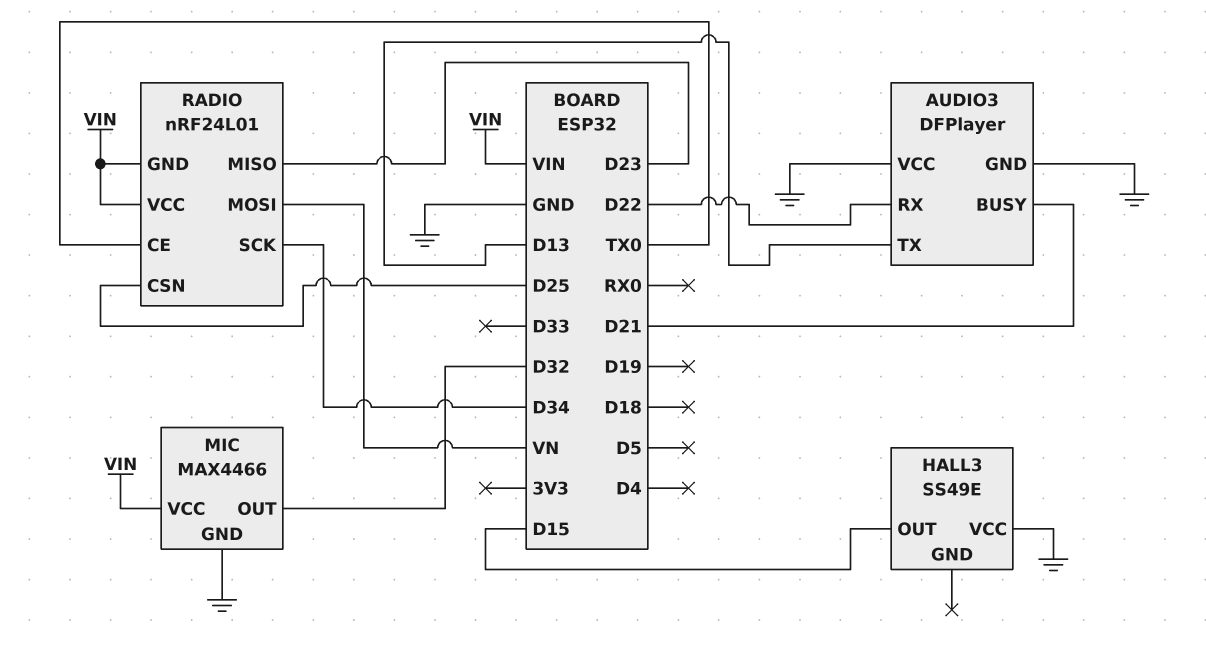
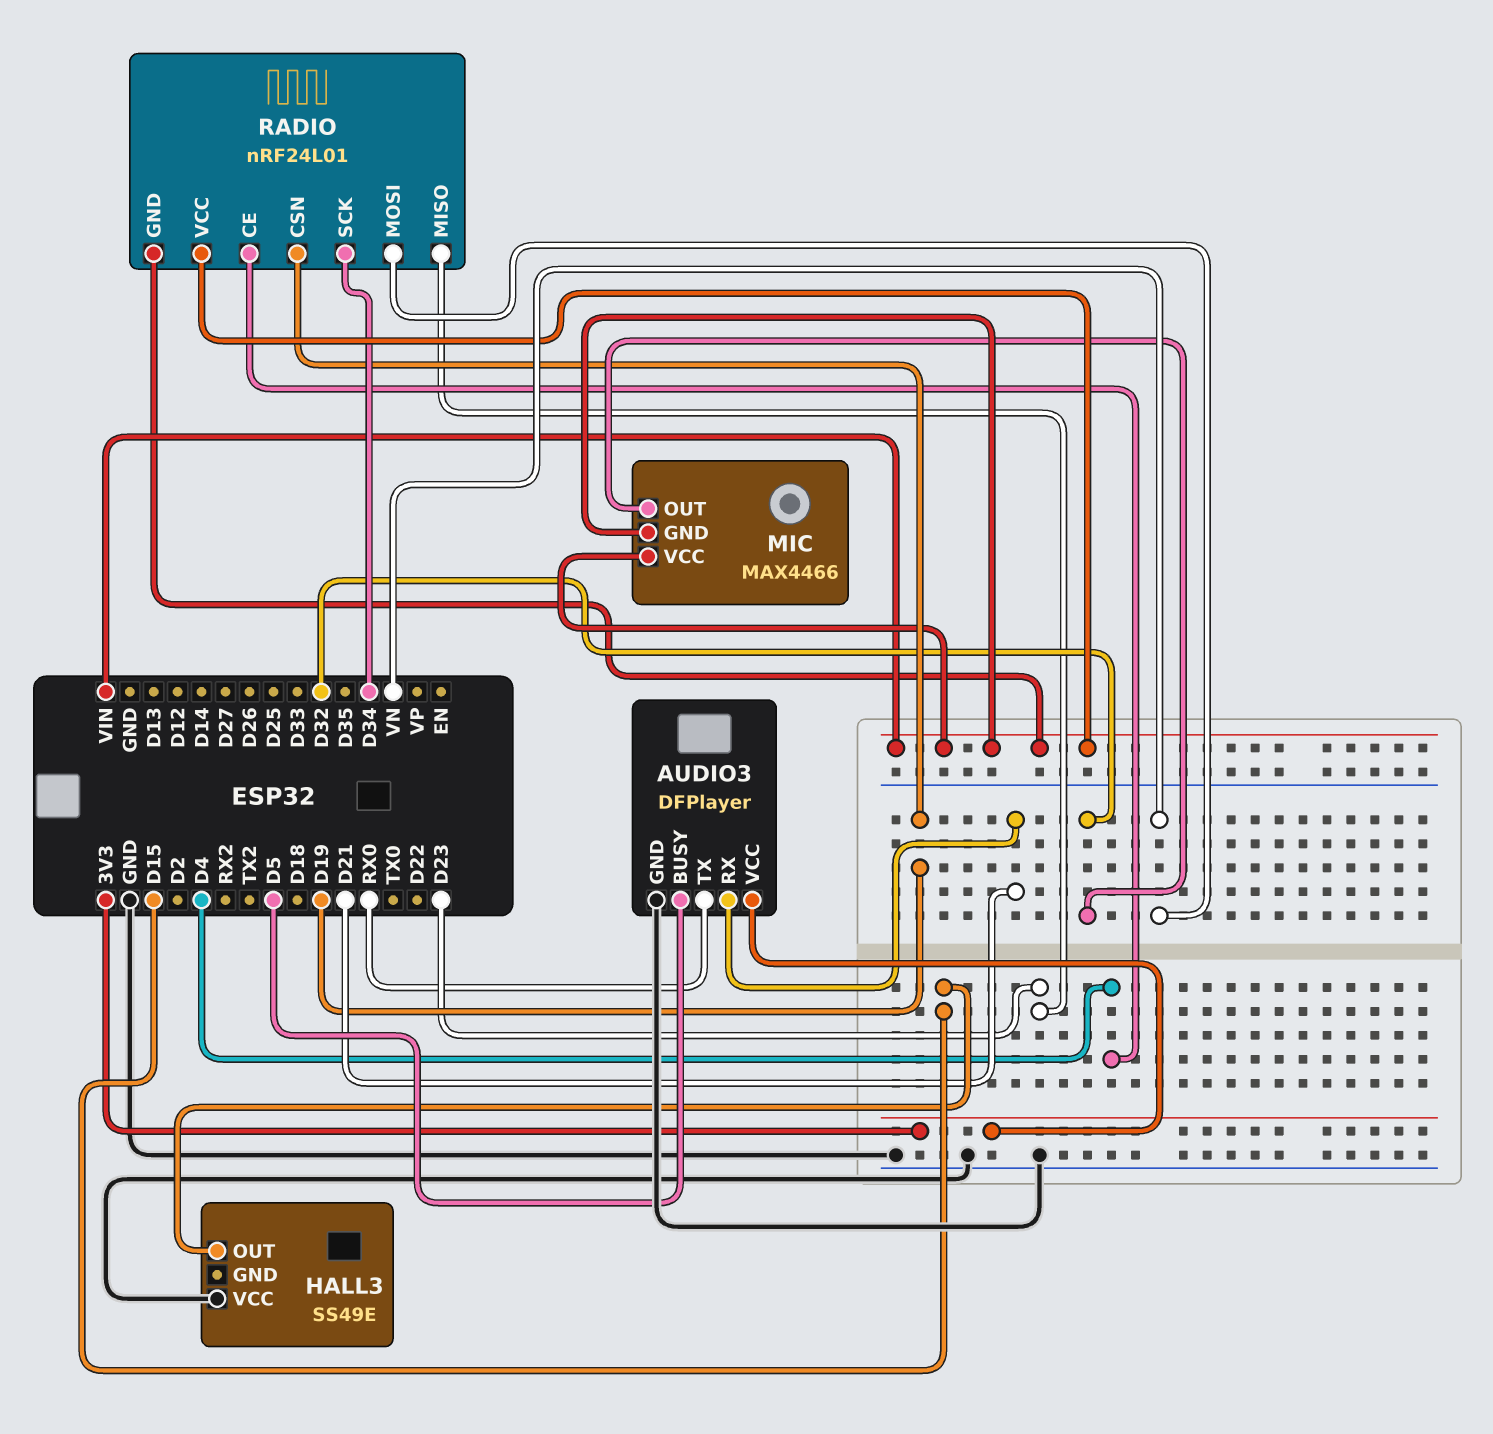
AUDIO3 pin BUSY: D21 -> D5
AUDIO3 pin RX: D22 -> D21
AUDIO3 pin TX: D13 -> RX0
AUDIO3 pin VCC: GND -> 3V3
MIC pin GND: GND -> VIN
RADIO pin CE: TX0 -> D4
RADIO pin CSN: D25 -> D19

